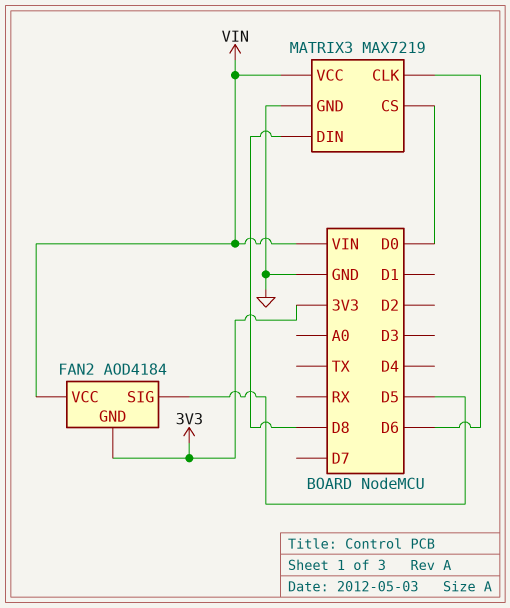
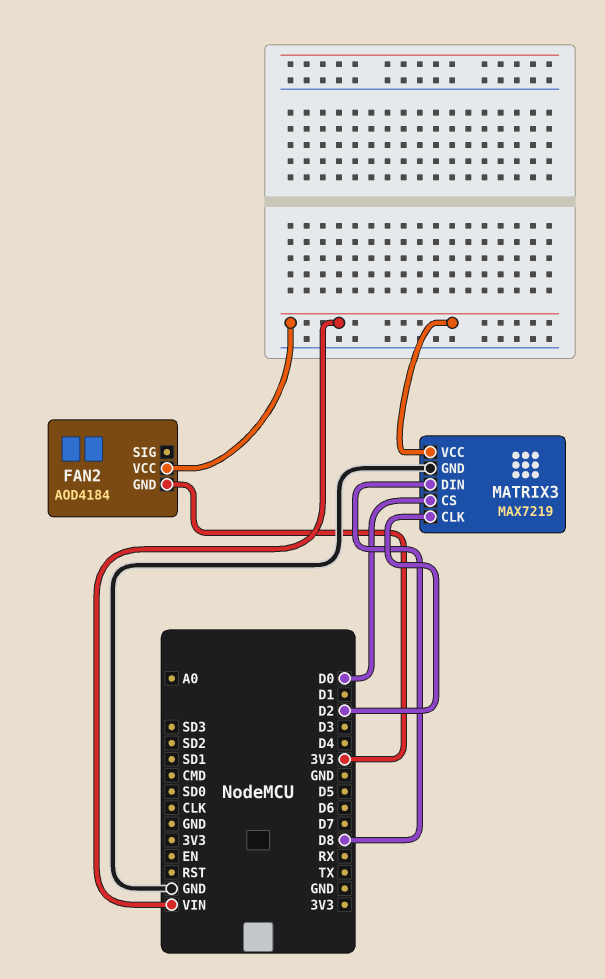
FAN2 pin SIG: D5 -> none
MATRIX3 pin CLK: D6 -> D2

